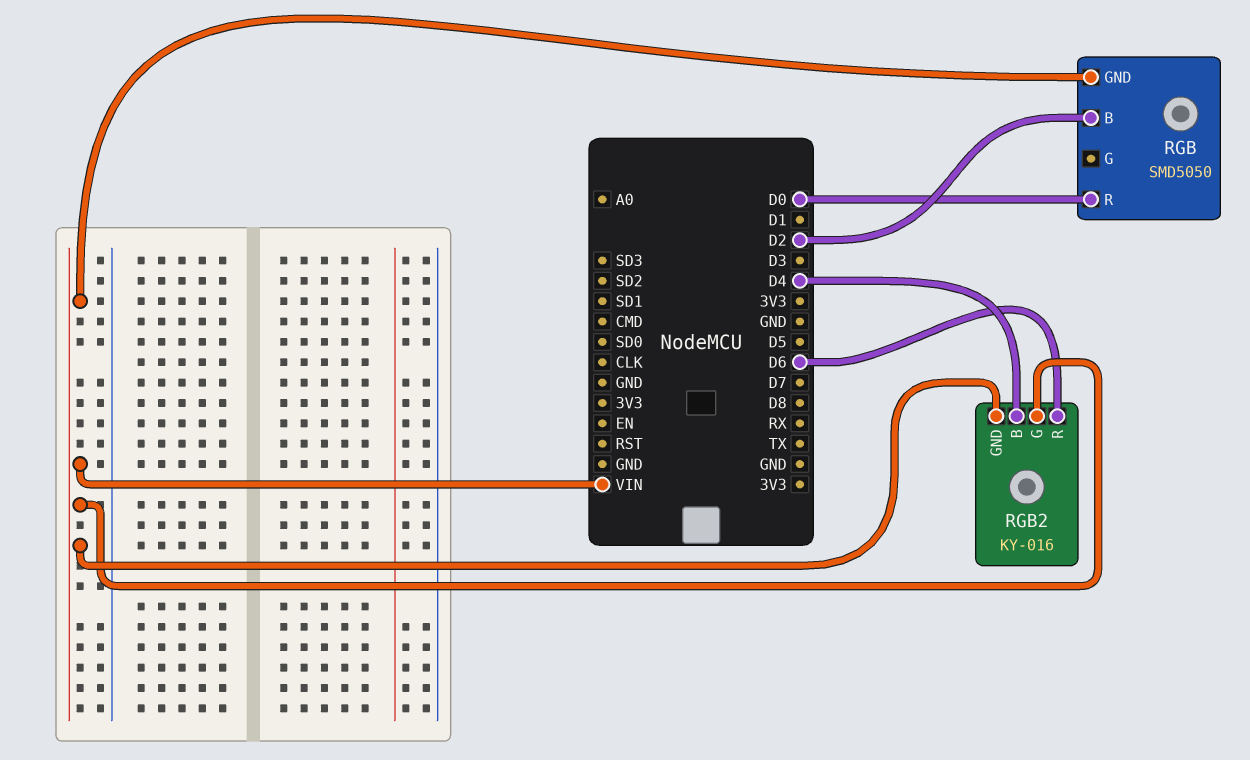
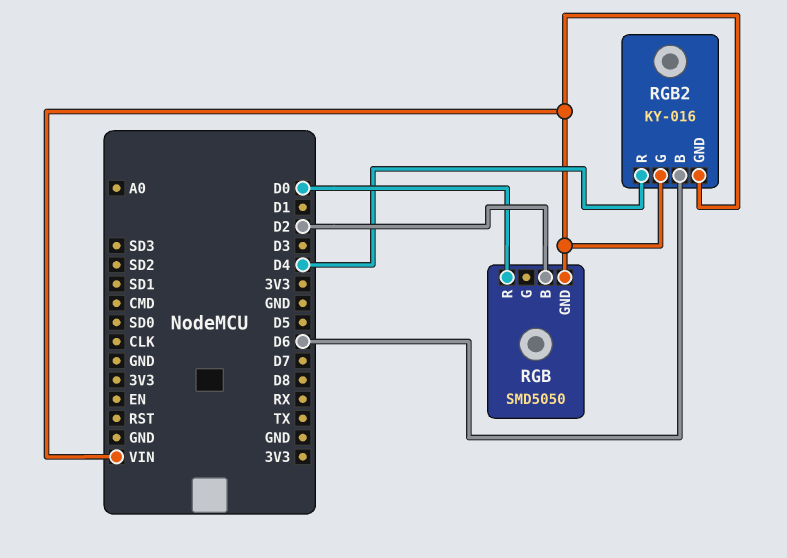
RGB2 pin B: D4 -> D6
RGB2 pin R: D6 -> D4

